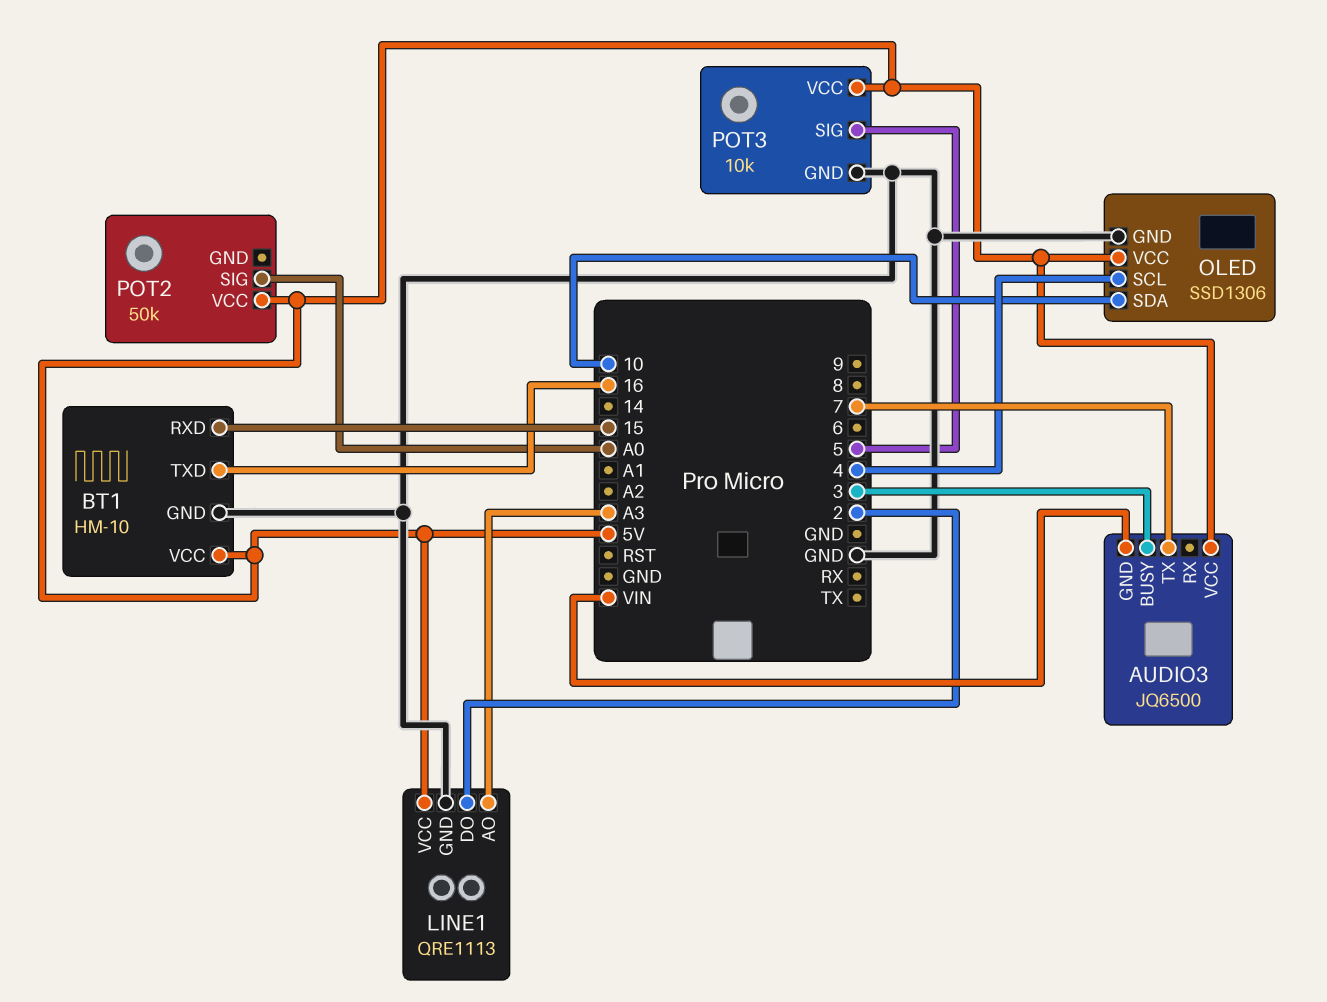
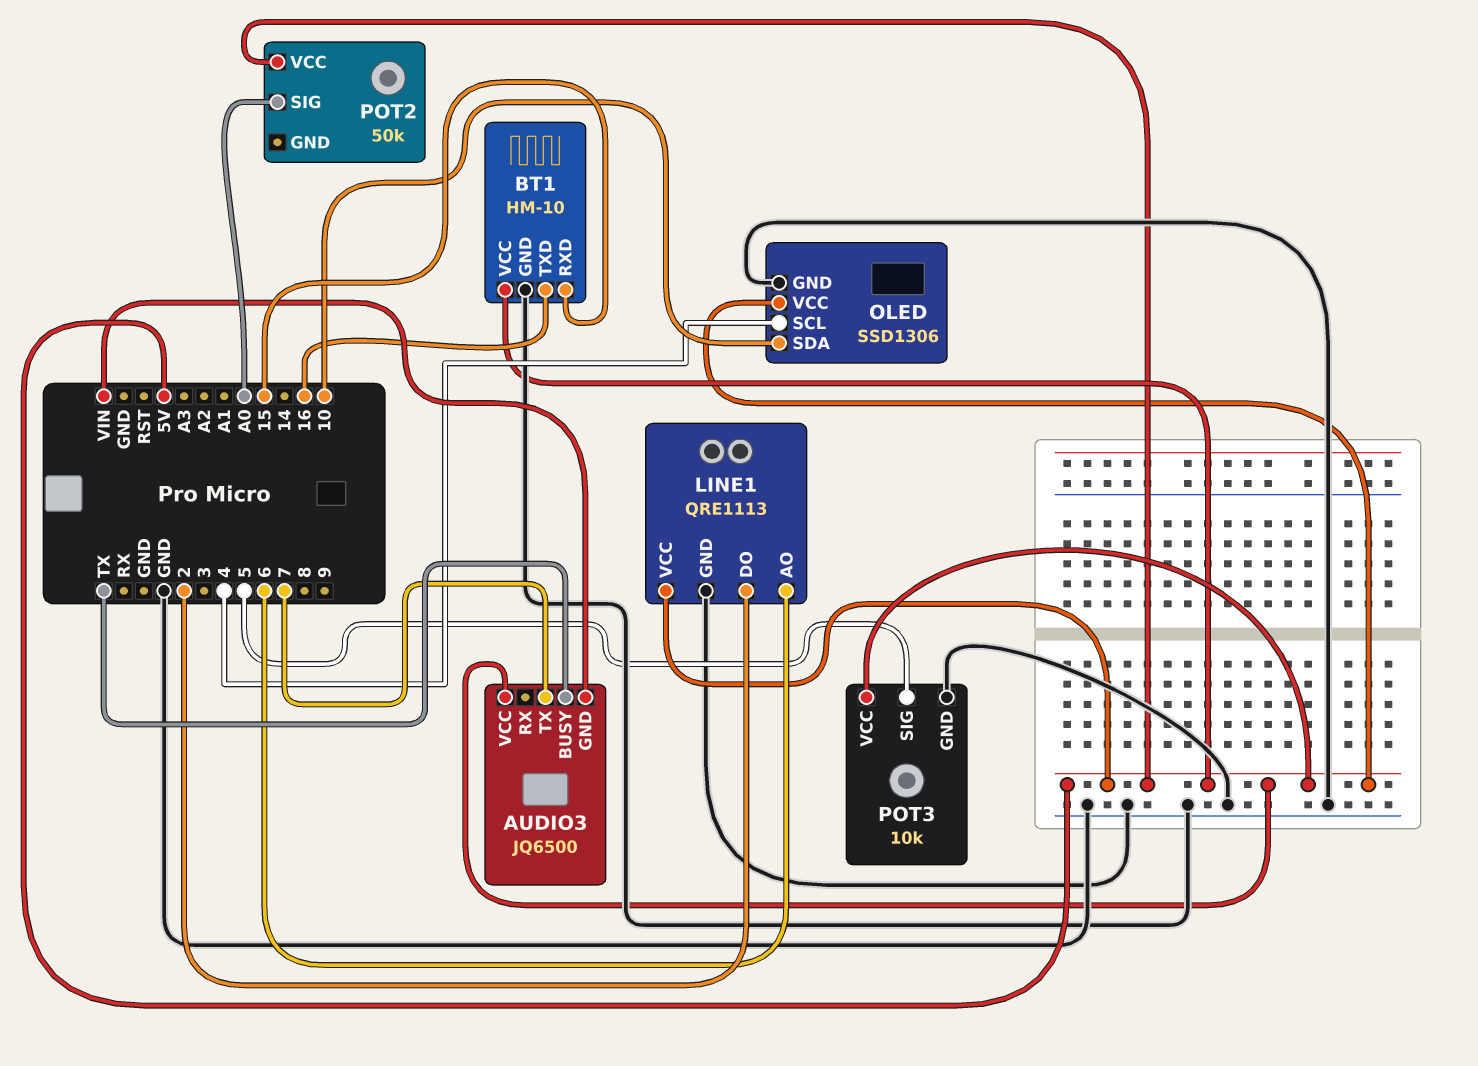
AUDIO3 pin BUSY: 3 -> TX
LINE1 pin AO: A3 -> 6

